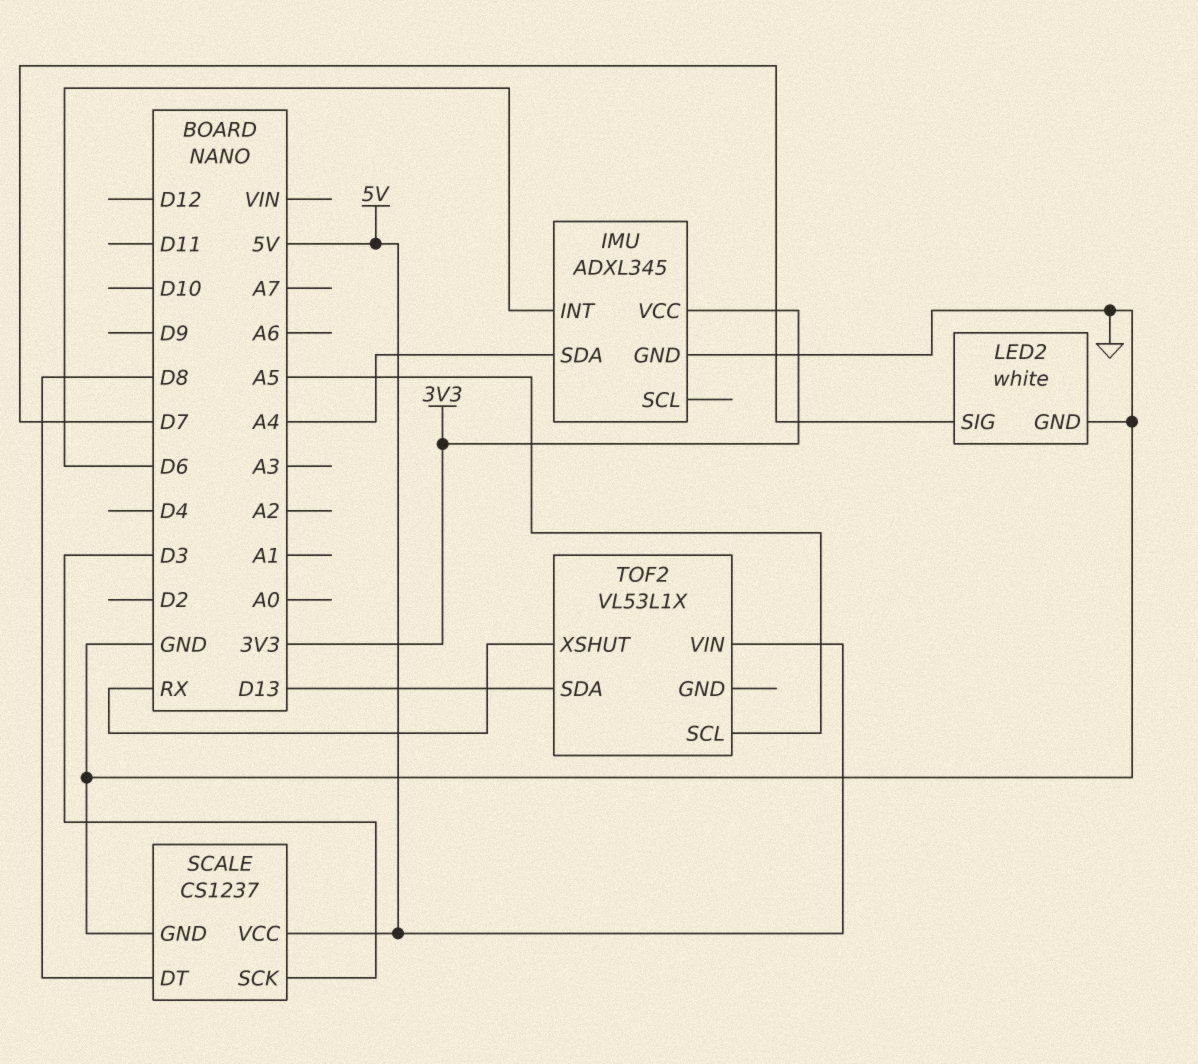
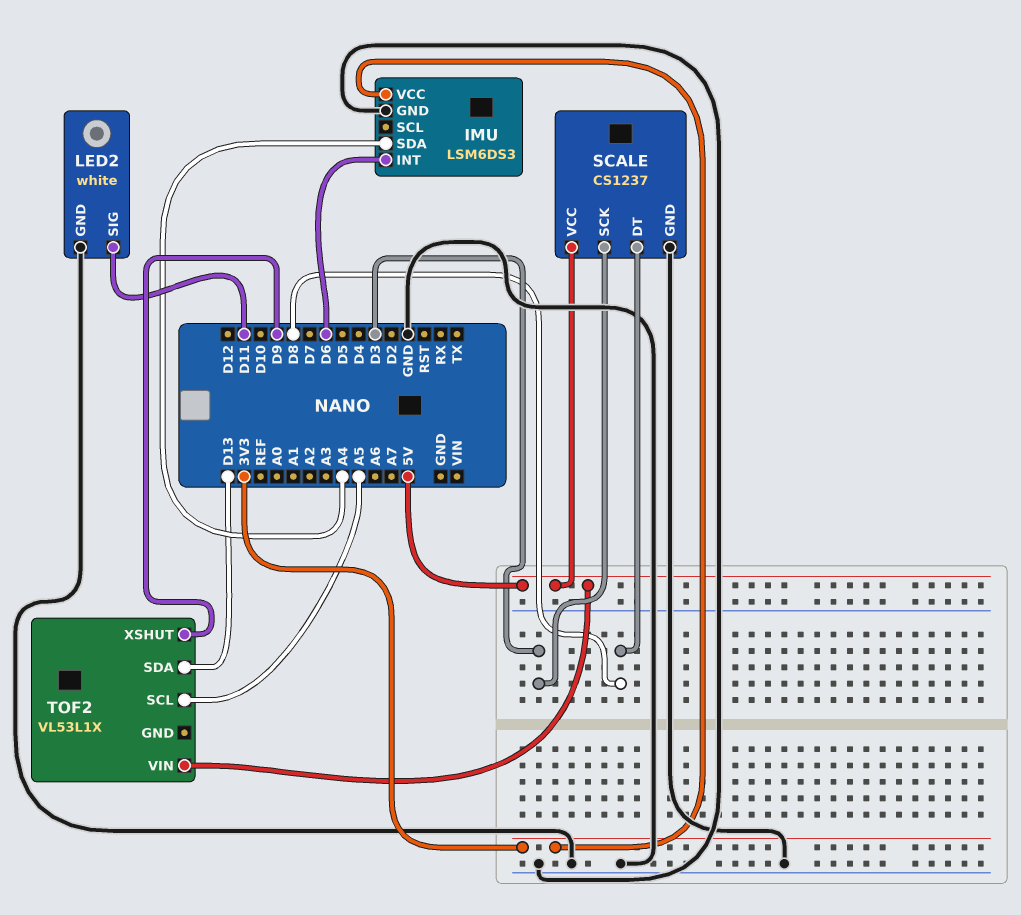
IMU: ADXL345 -> LSM6DS3
LED2 pin SIG: D7 -> D11
TOF2 pin XSHUT: RX -> D9

